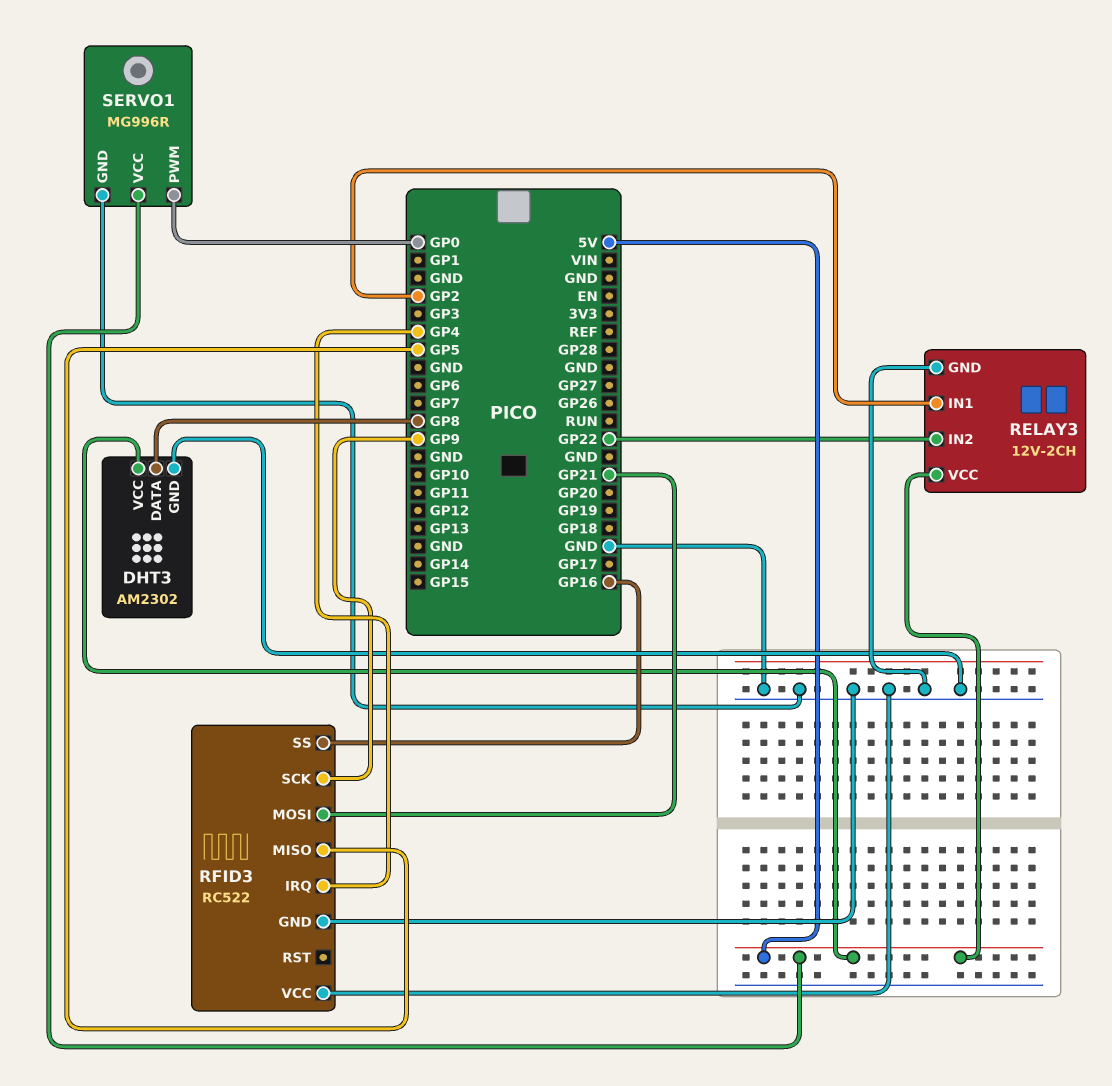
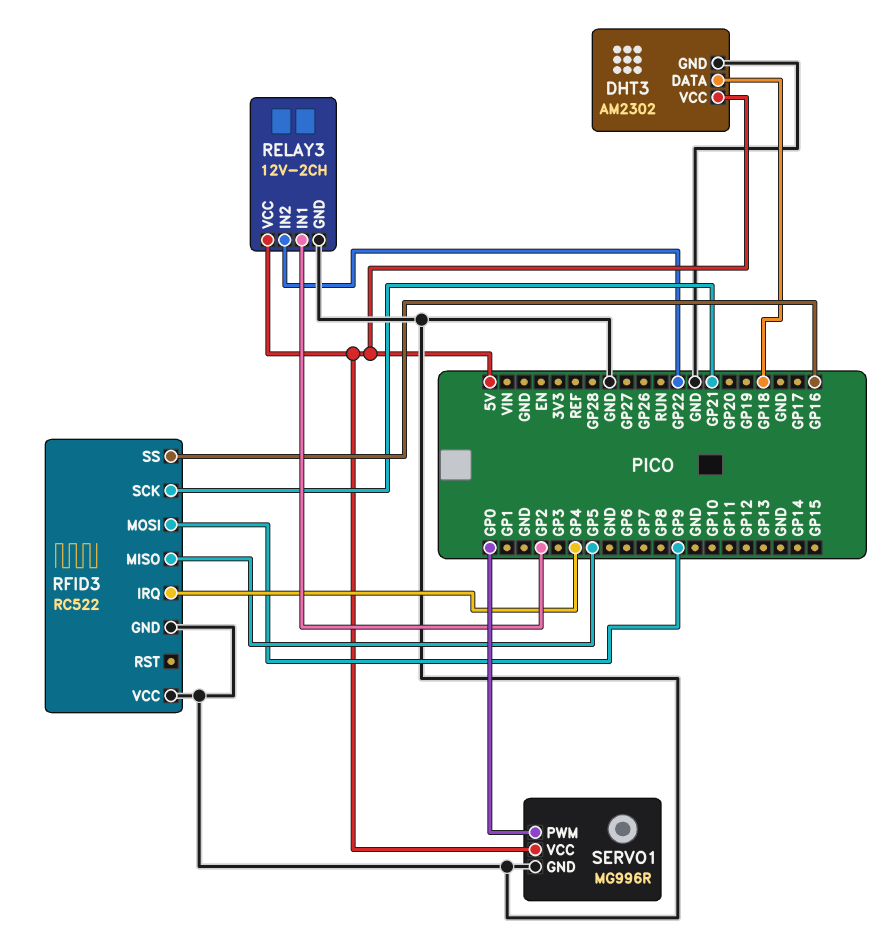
DHT3 pin DATA: GP8 -> GP18
RFID3 pin MOSI: GP21 -> GP9
RFID3 pin SCK: GP9 -> GP21

